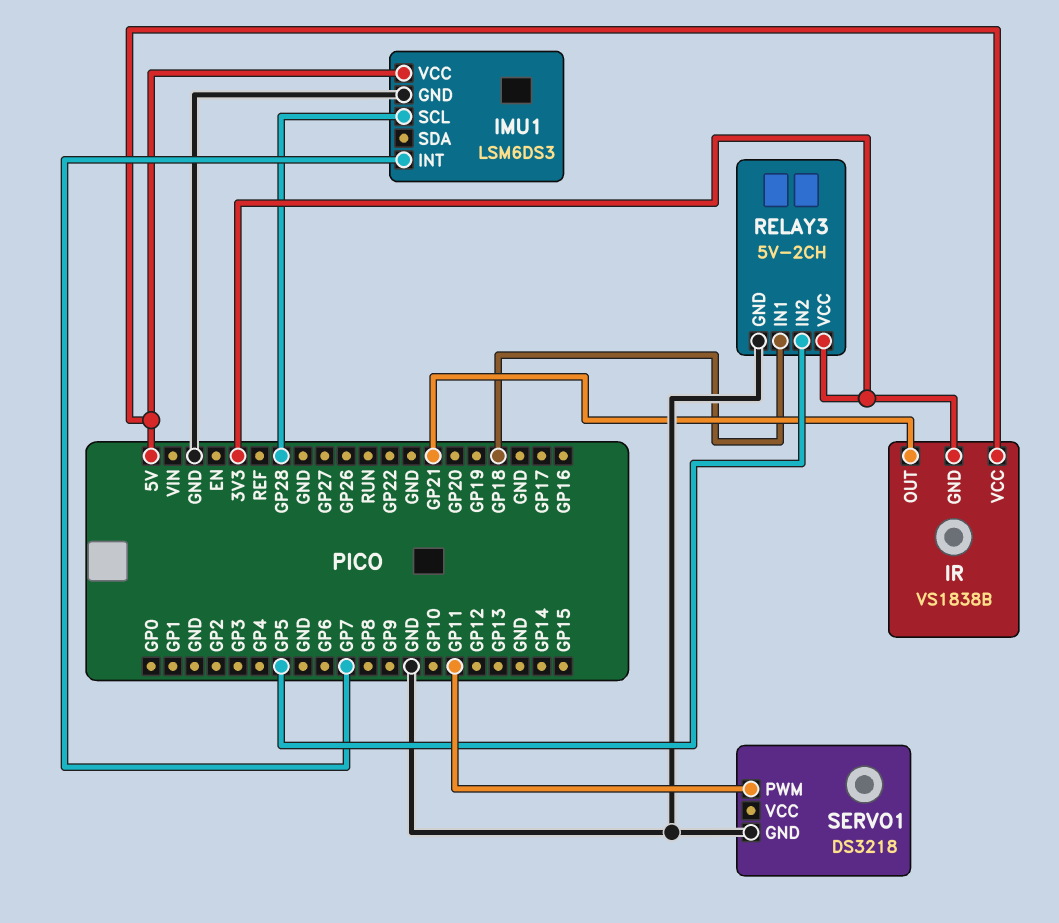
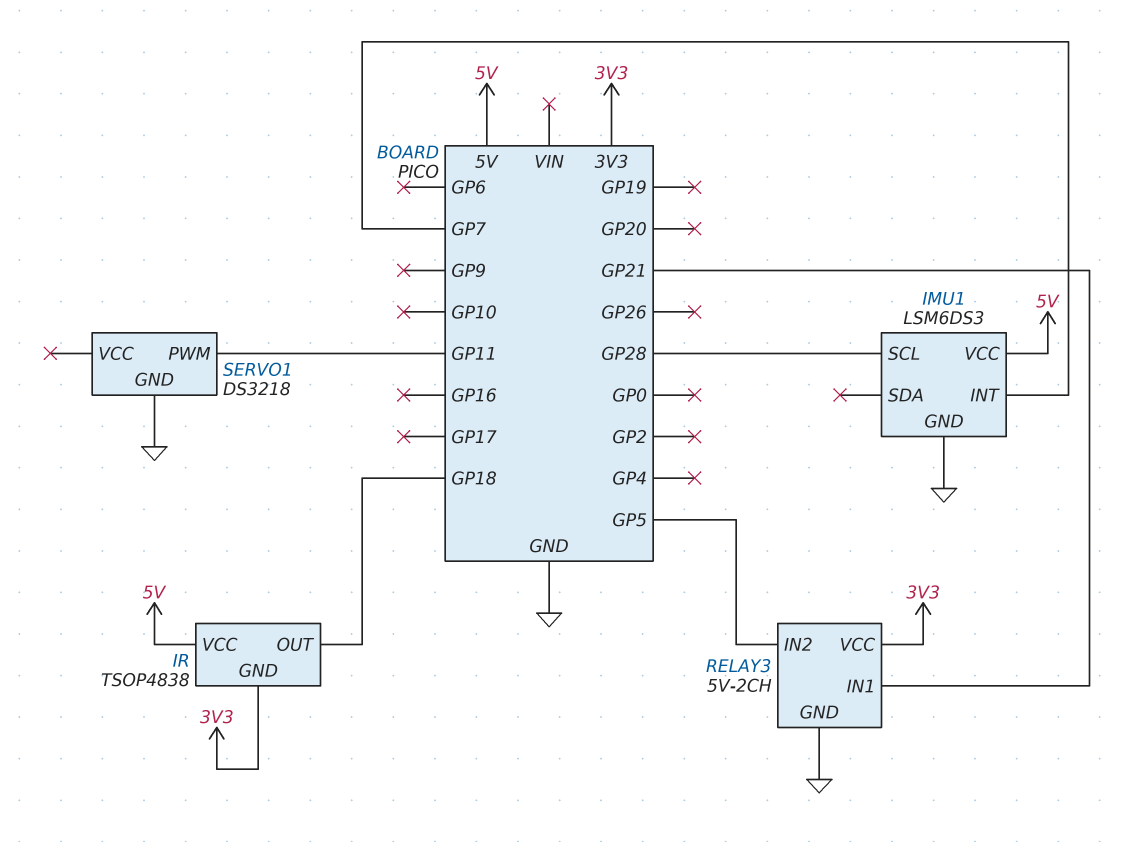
IR: VS1838B -> TSOP4838
IR pin OUT: GP21 -> GP18
RELAY3 pin IN1: GP18 -> GP21

